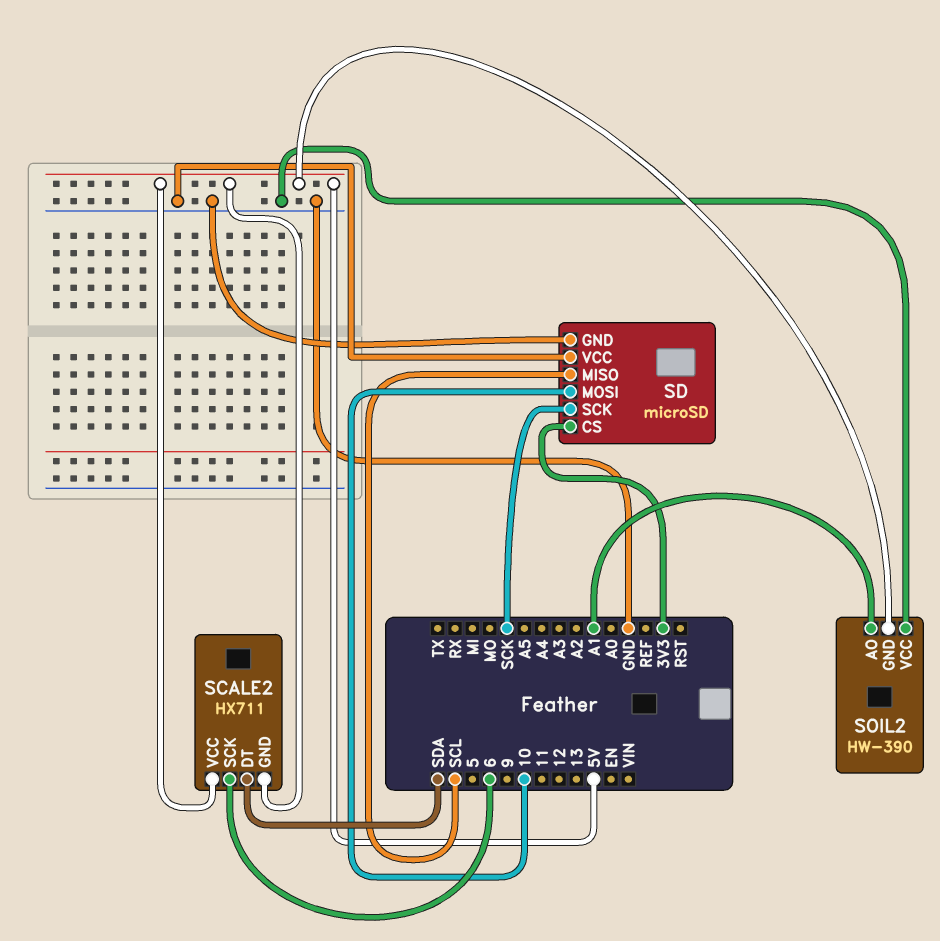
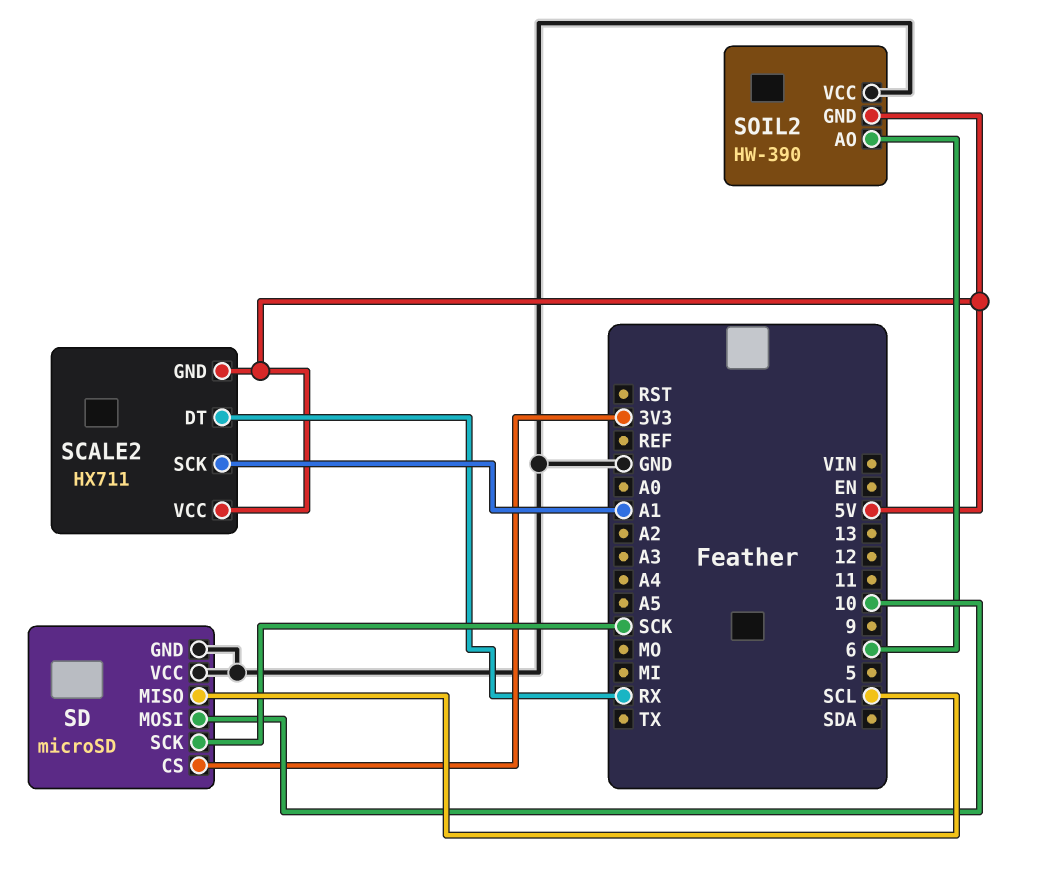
SCALE2 pin DT: SDA -> RX
SCALE2 pin SCK: 6 -> A1
SOIL2 pin AO: A1 -> 6

